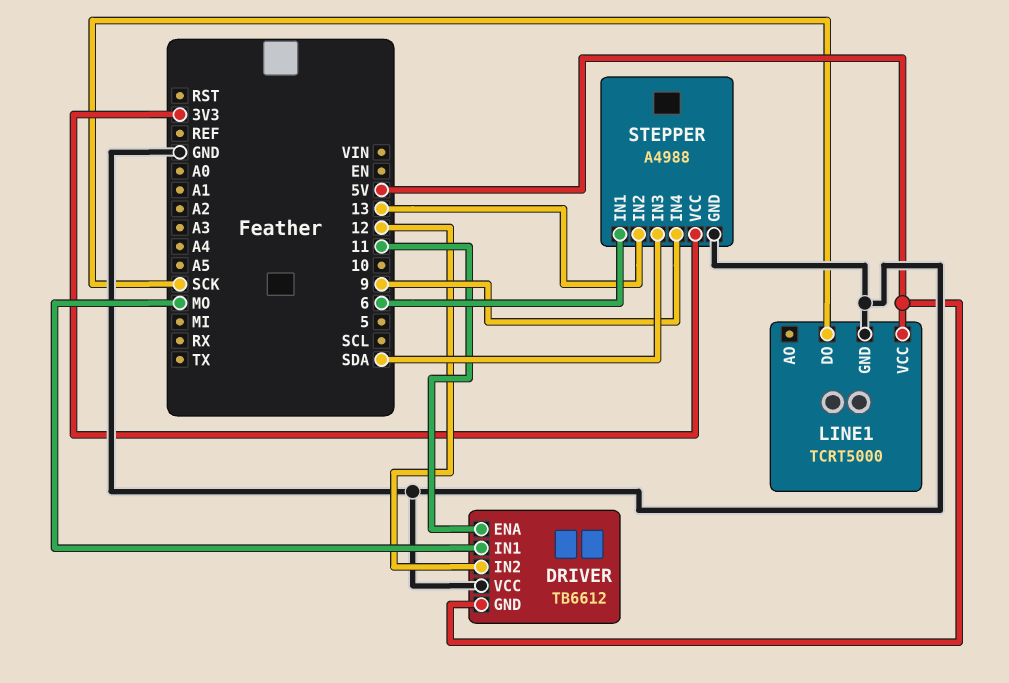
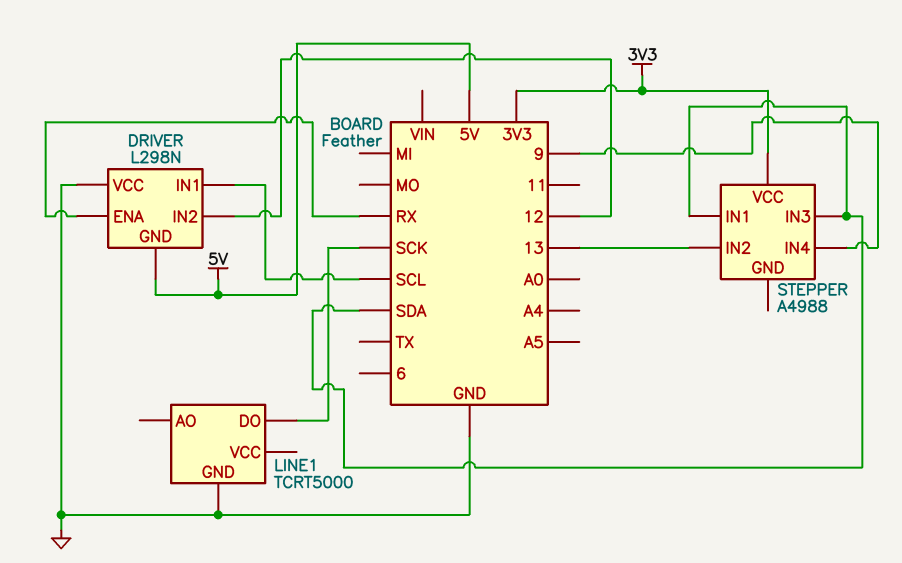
DRIVER: TB6612 -> L298N
DRIVER pin ENA: 11 -> RX
DRIVER pin IN1: MO -> SCL
LINE1 pin VCC: 5V -> none
STEPPER pin GND: GND -> none
STEPPER pin IN1: 6 -> SDA

